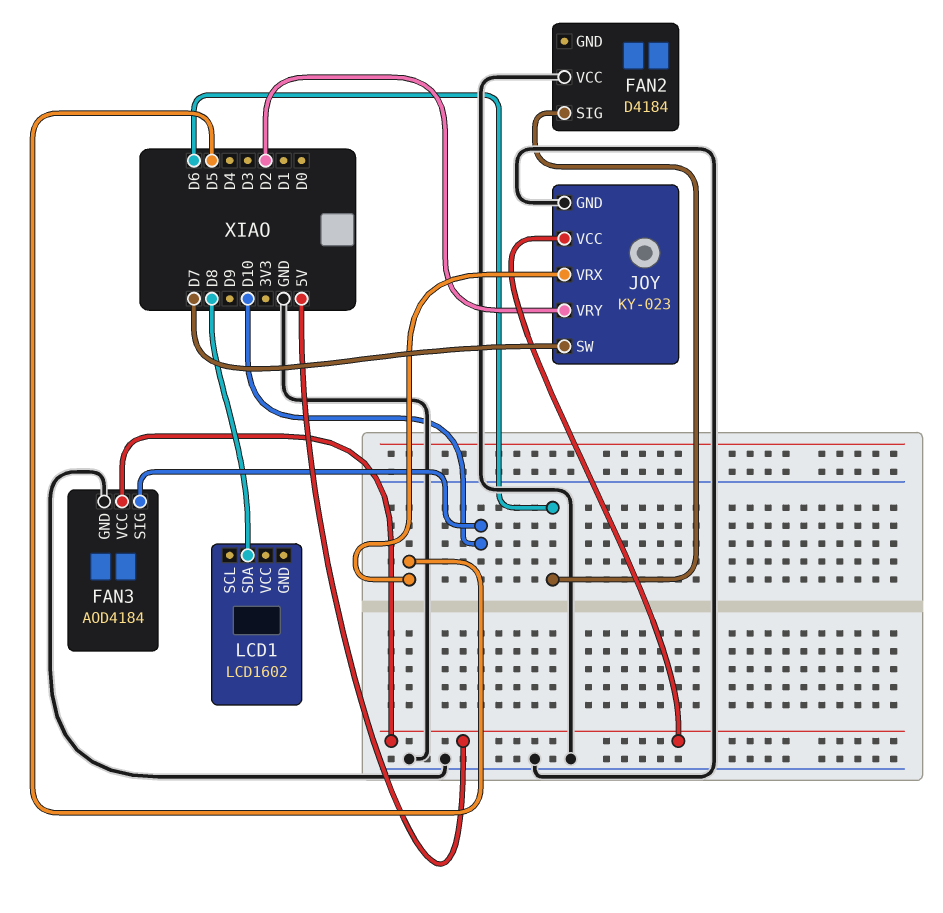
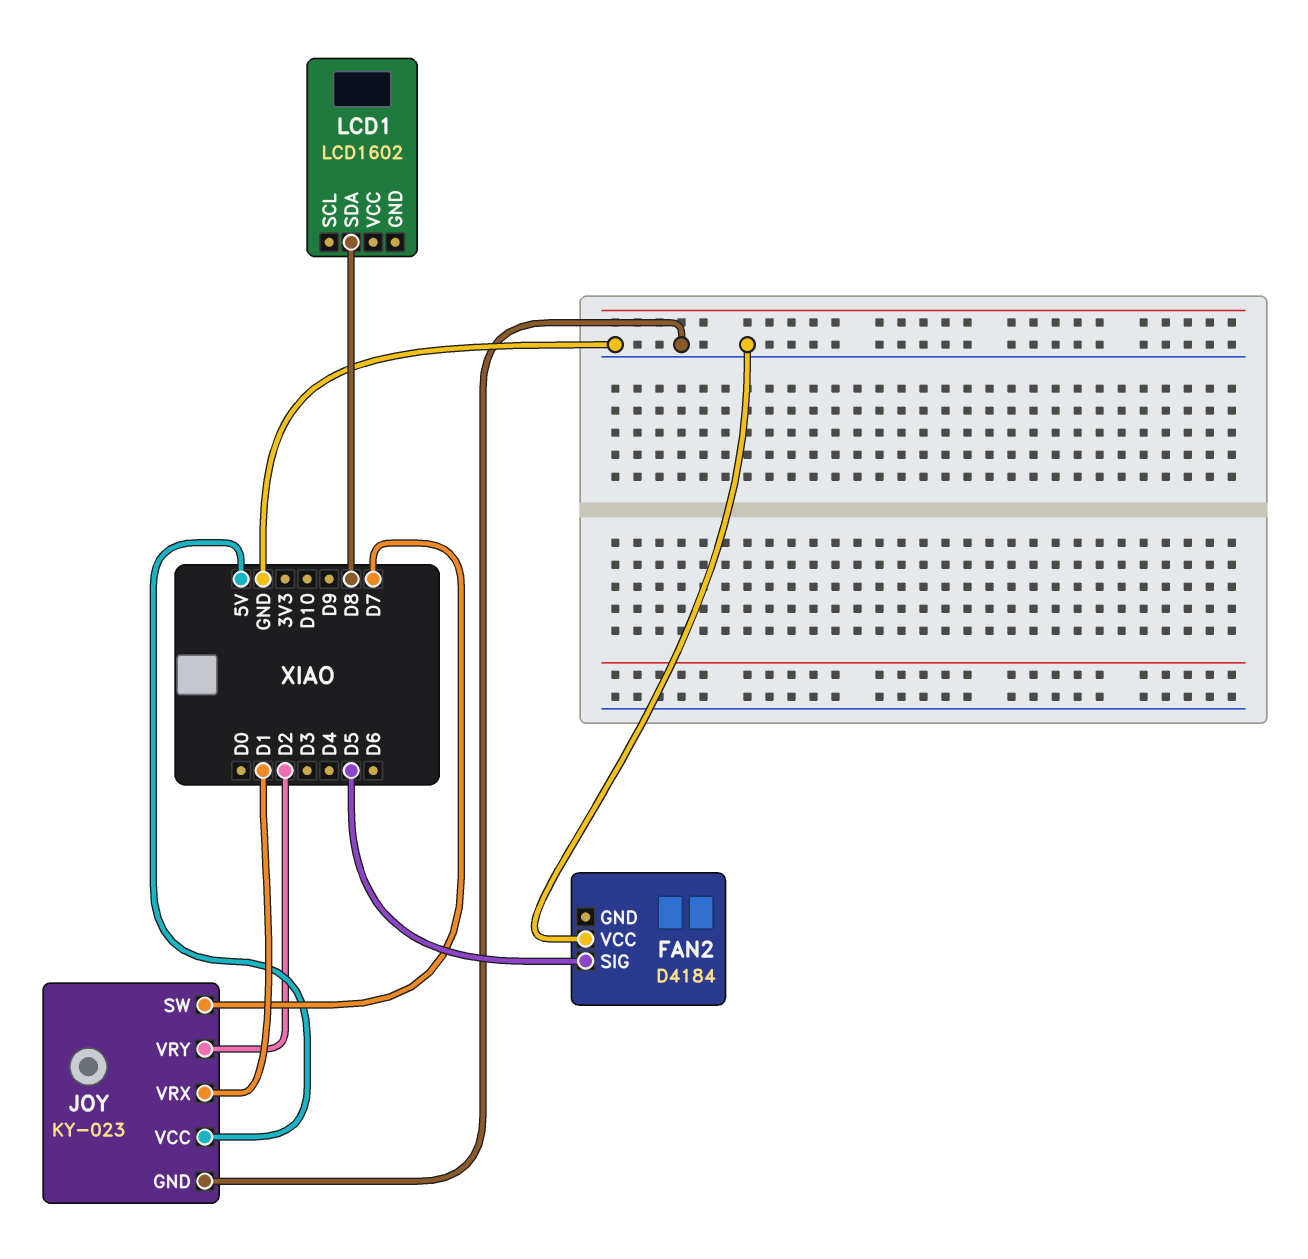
FAN2 pin SIG: D6 -> D5
FAN3: AOD4184 -> none
FAN3 pin GND: GND -> none
FAN3 pin SIG: D10 -> none
FAN3 pin VCC: 5V -> none
JOY pin VRX: D5 -> D1

